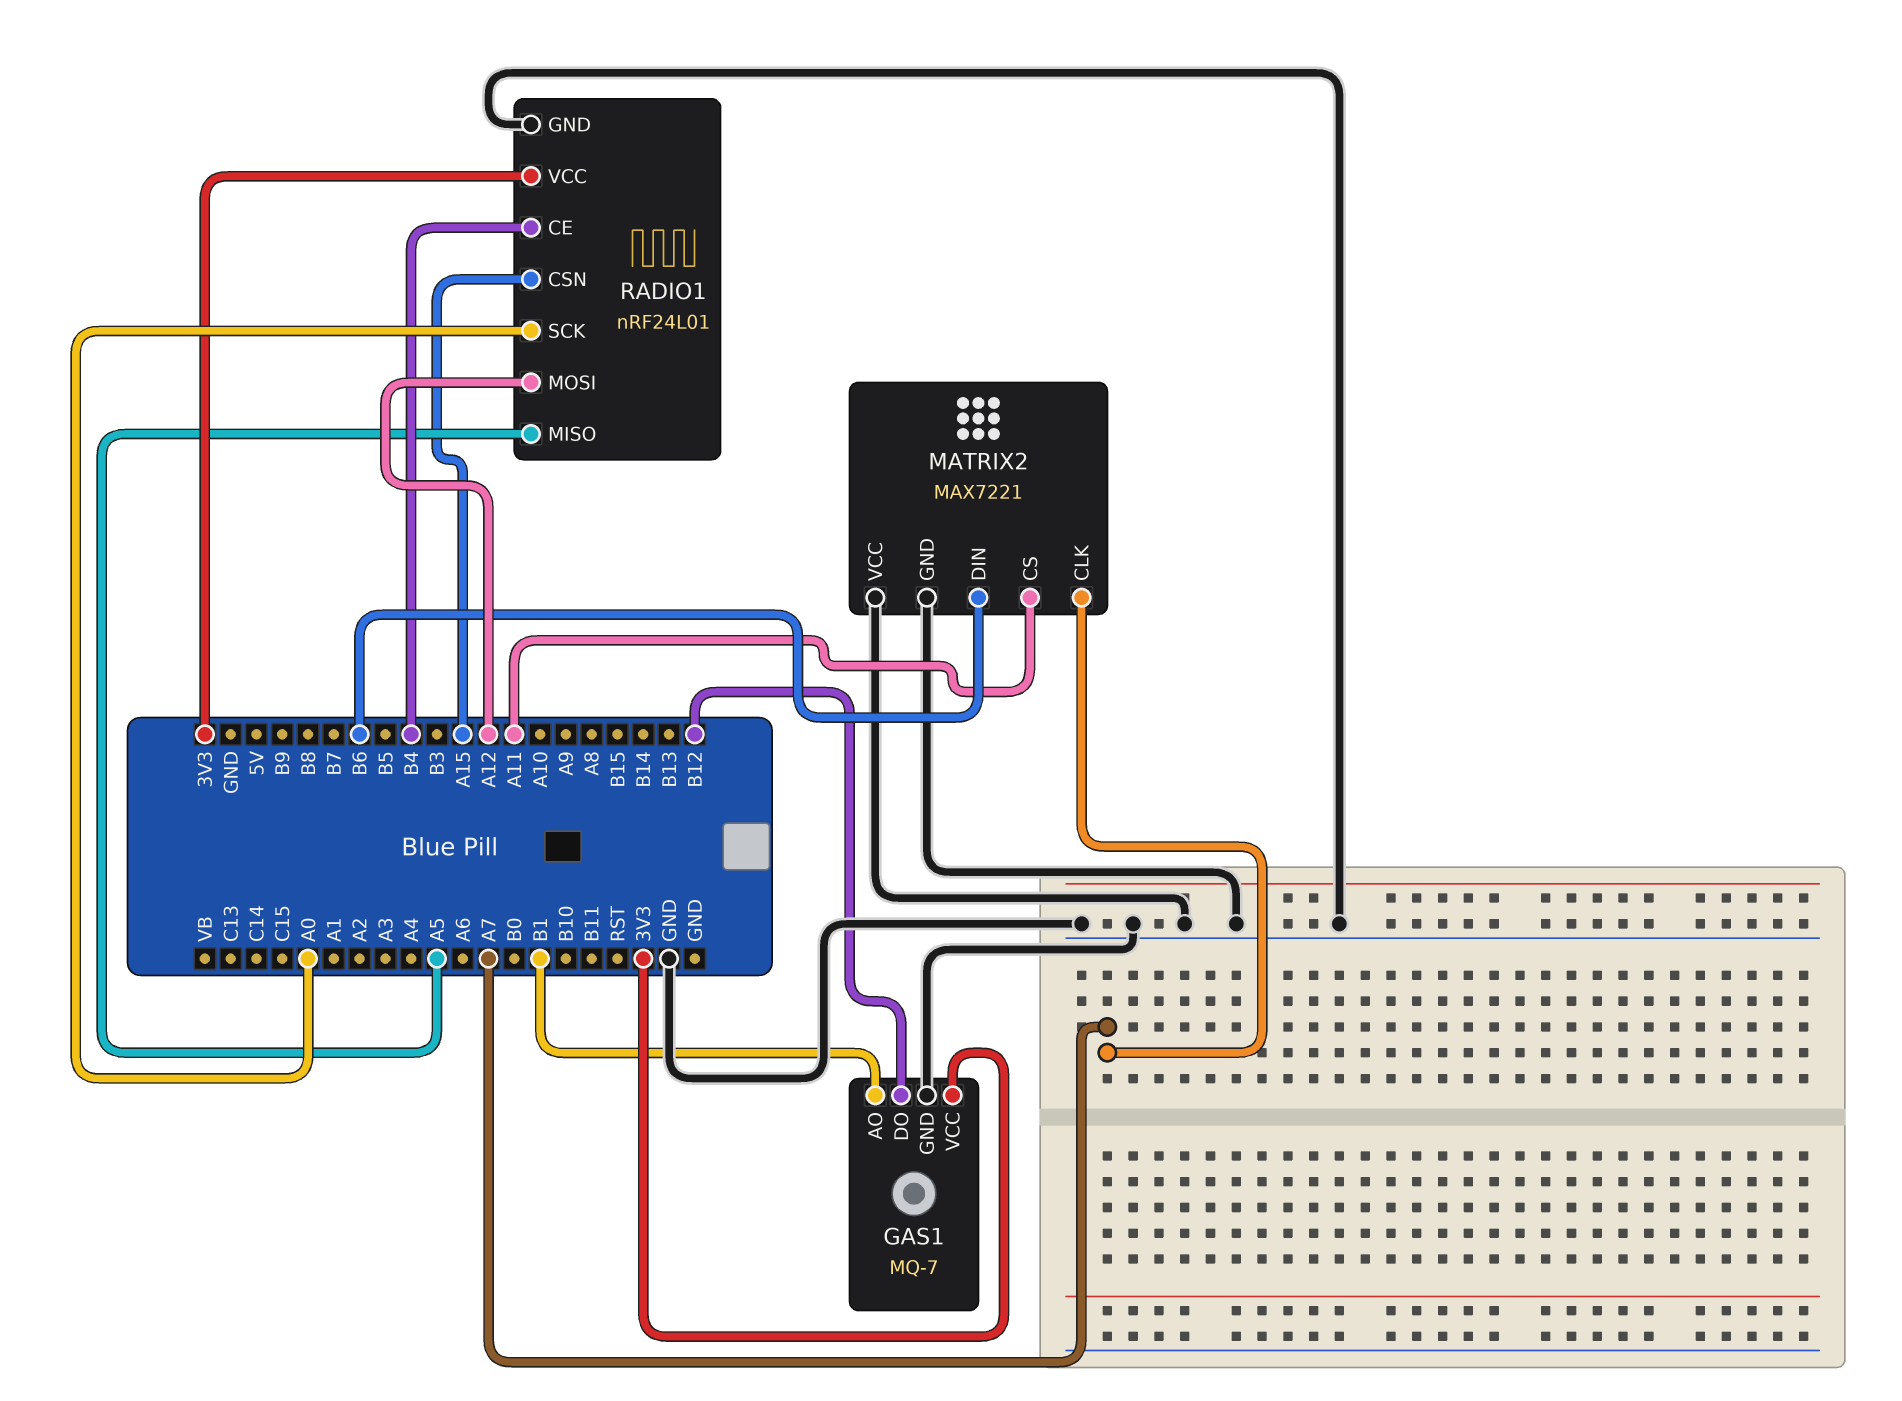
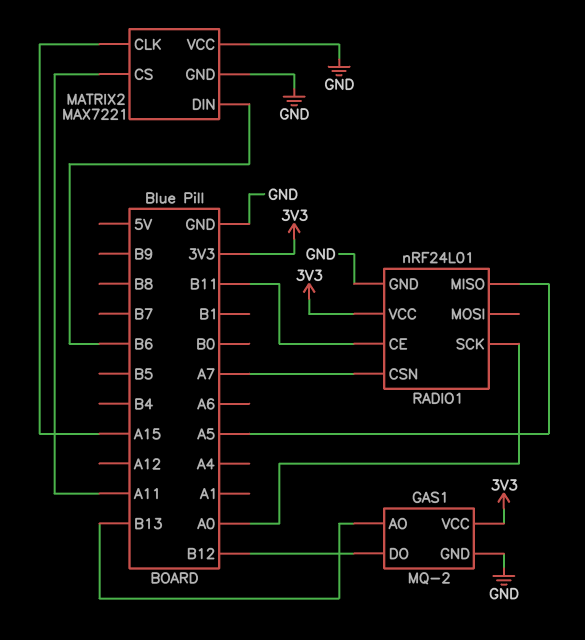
GAS1: MQ-7 -> MQ-2
GAS1 pin AO: B1 -> B13
MATRIX2 pin CLK: A7 -> A15
RADIO1 pin CE: B4 -> B11
RADIO1 pin CSN: A15 -> A7
RADIO1 pin MOSI: A12 -> none

